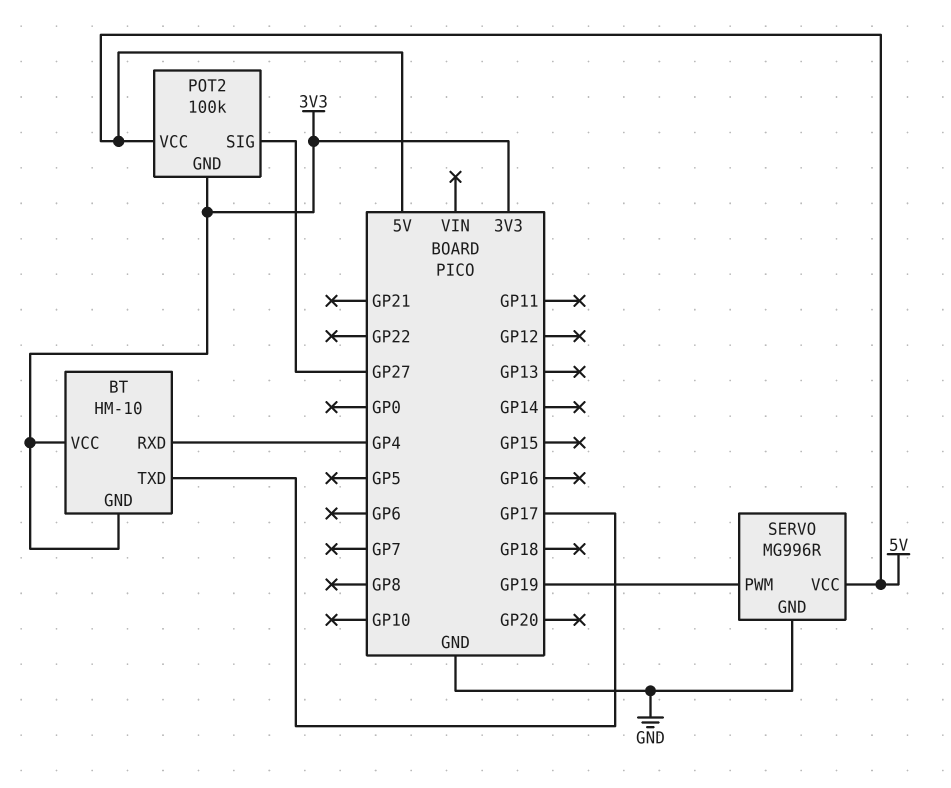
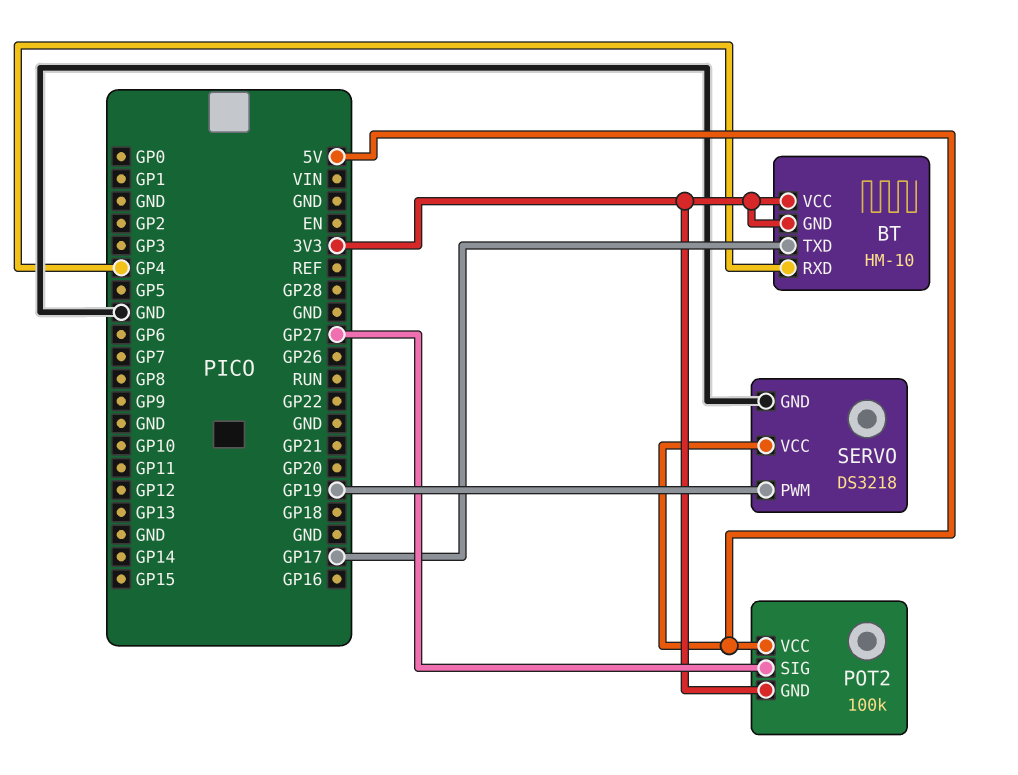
SERVO: MG996R -> DS3218

